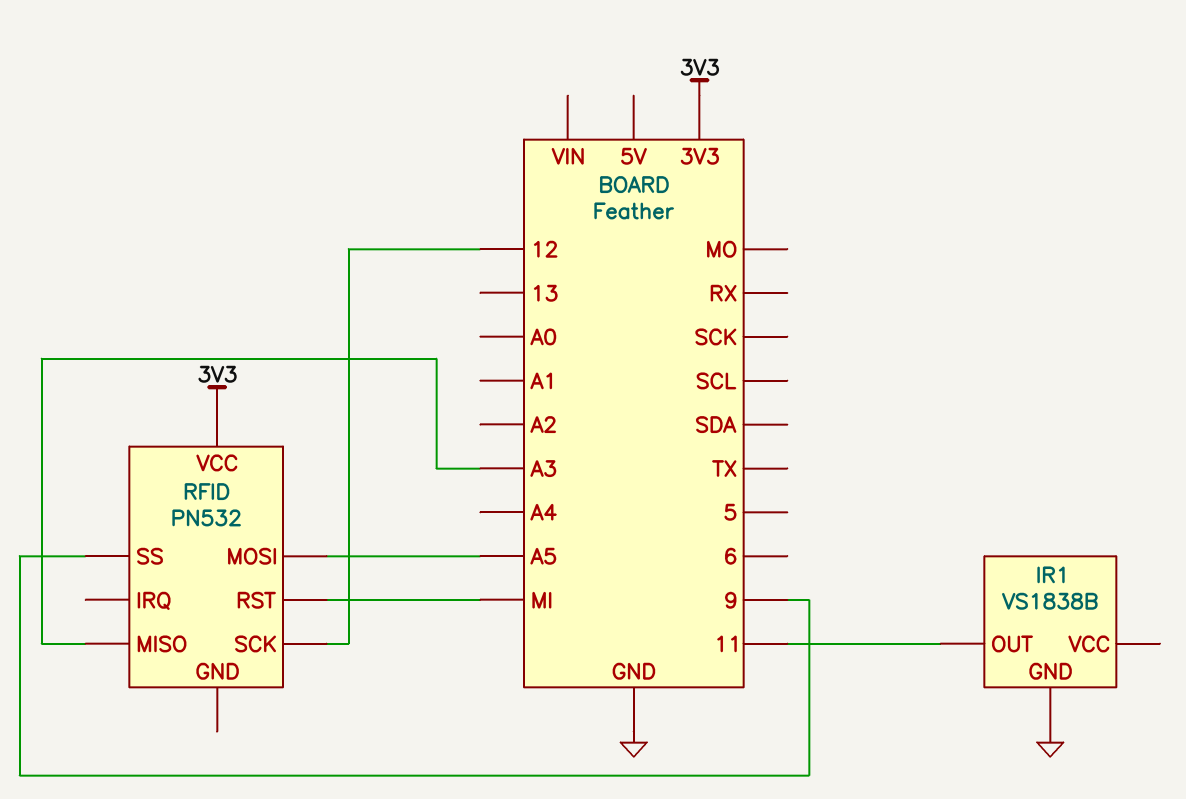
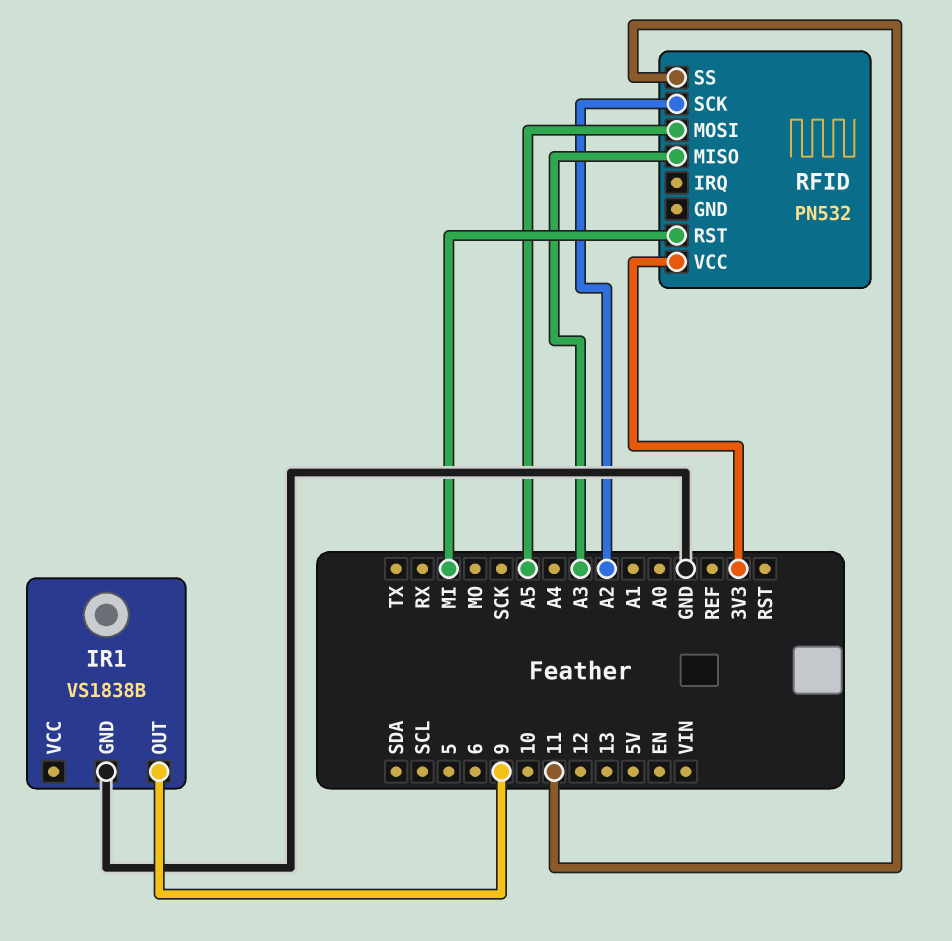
IR1 pin OUT: 11 -> 9
RFID pin SCK: 12 -> A2
RFID pin SS: 9 -> 11

